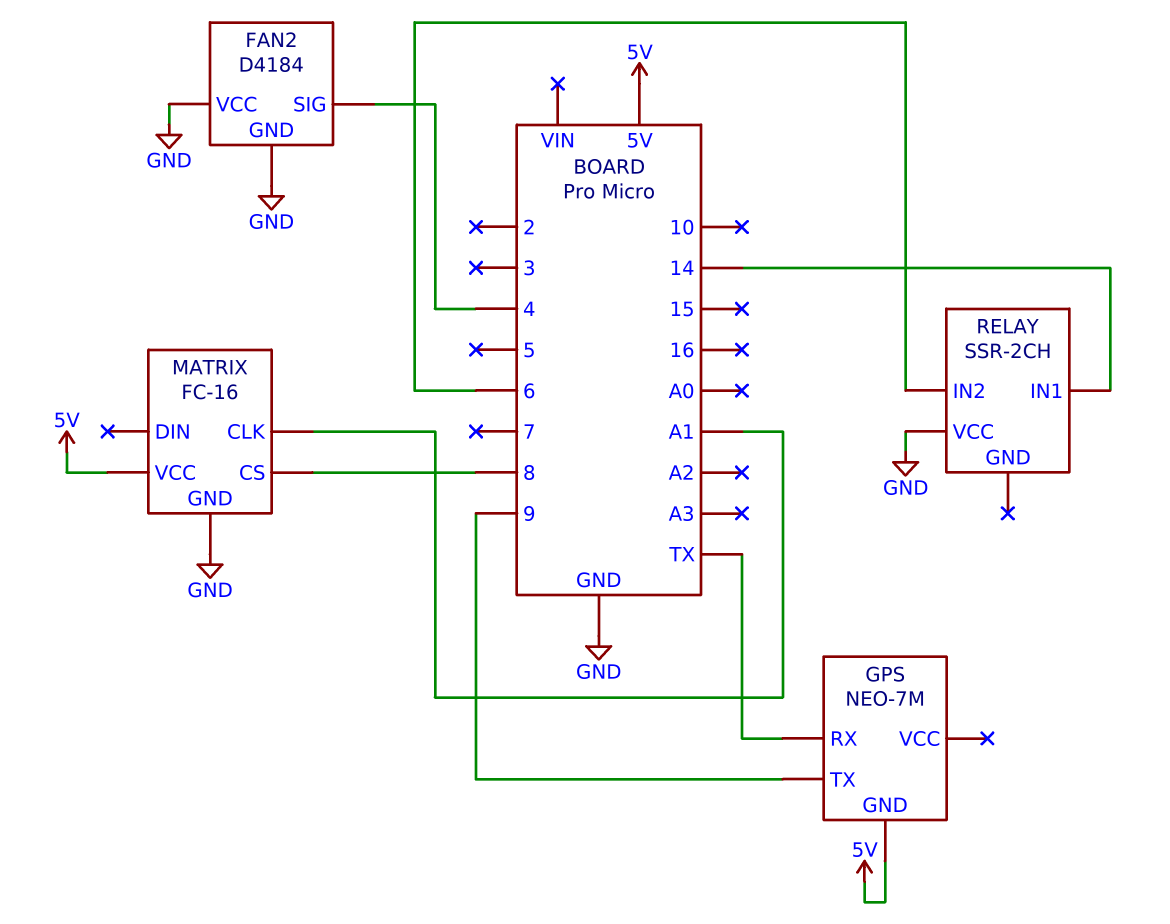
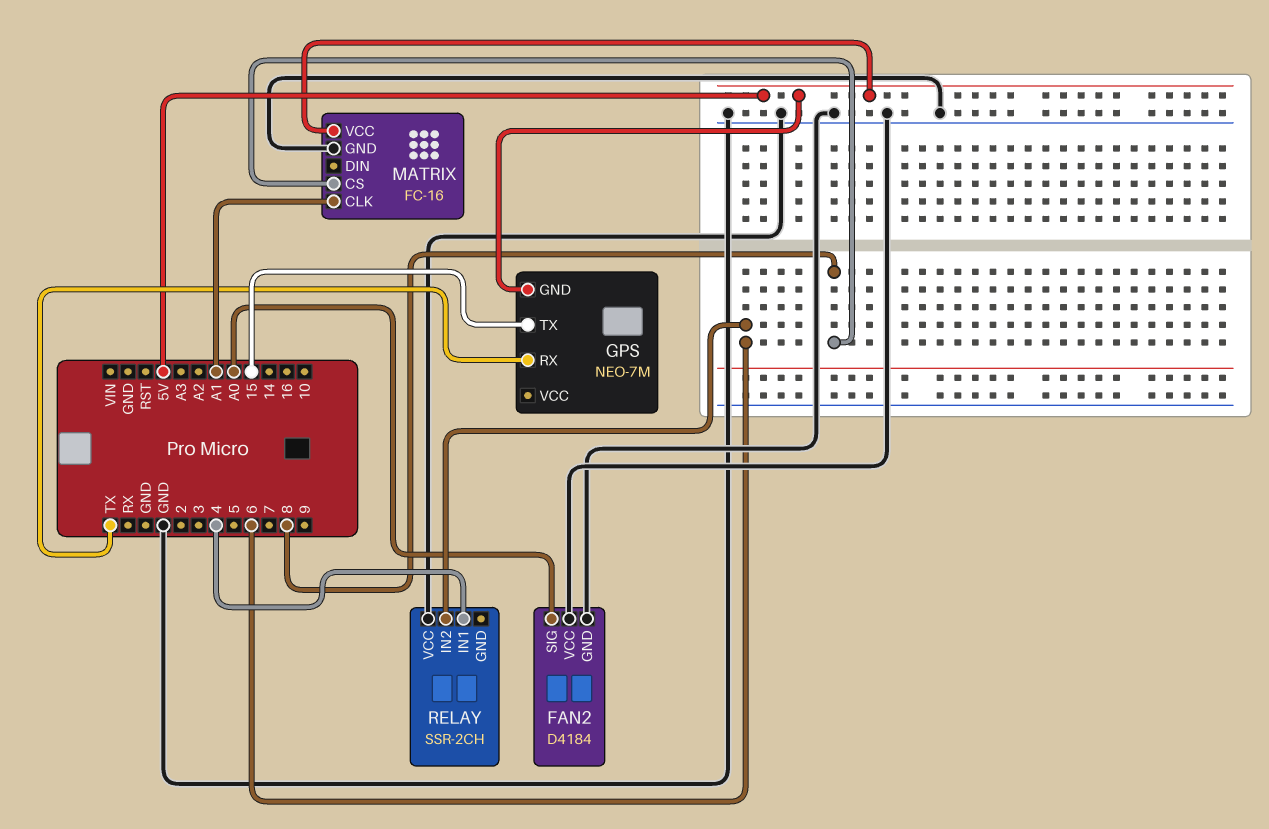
FAN2 pin SIG: 4 -> A0
GPS pin TX: 9 -> 15
RELAY pin IN1: 14 -> 4

